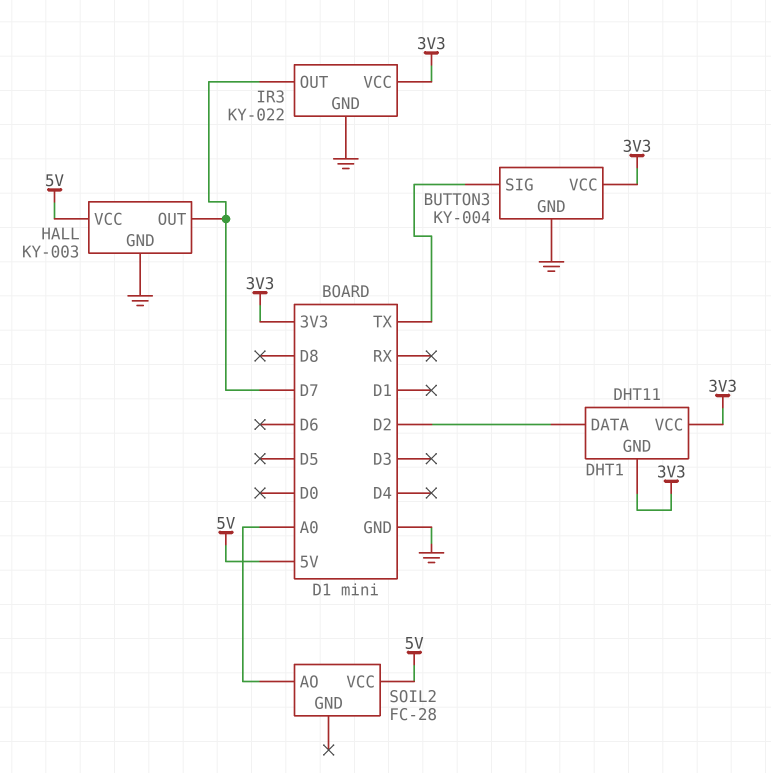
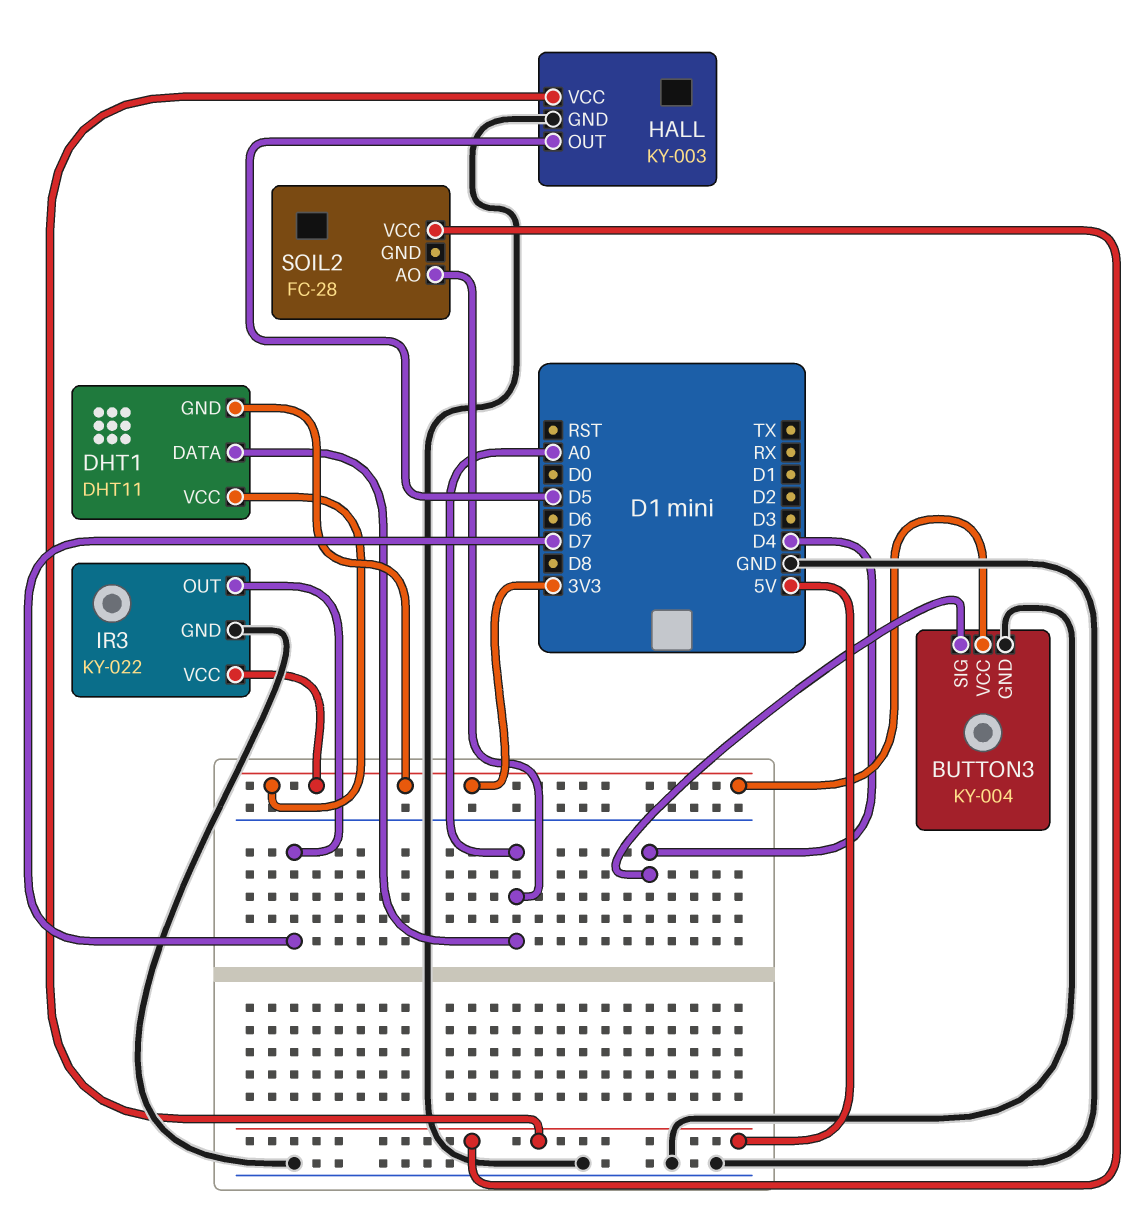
BUTTON3 pin SIG: TX -> D4
DHT1 pin DATA: D2 -> A0
HALL pin OUT: D7 -> D5

